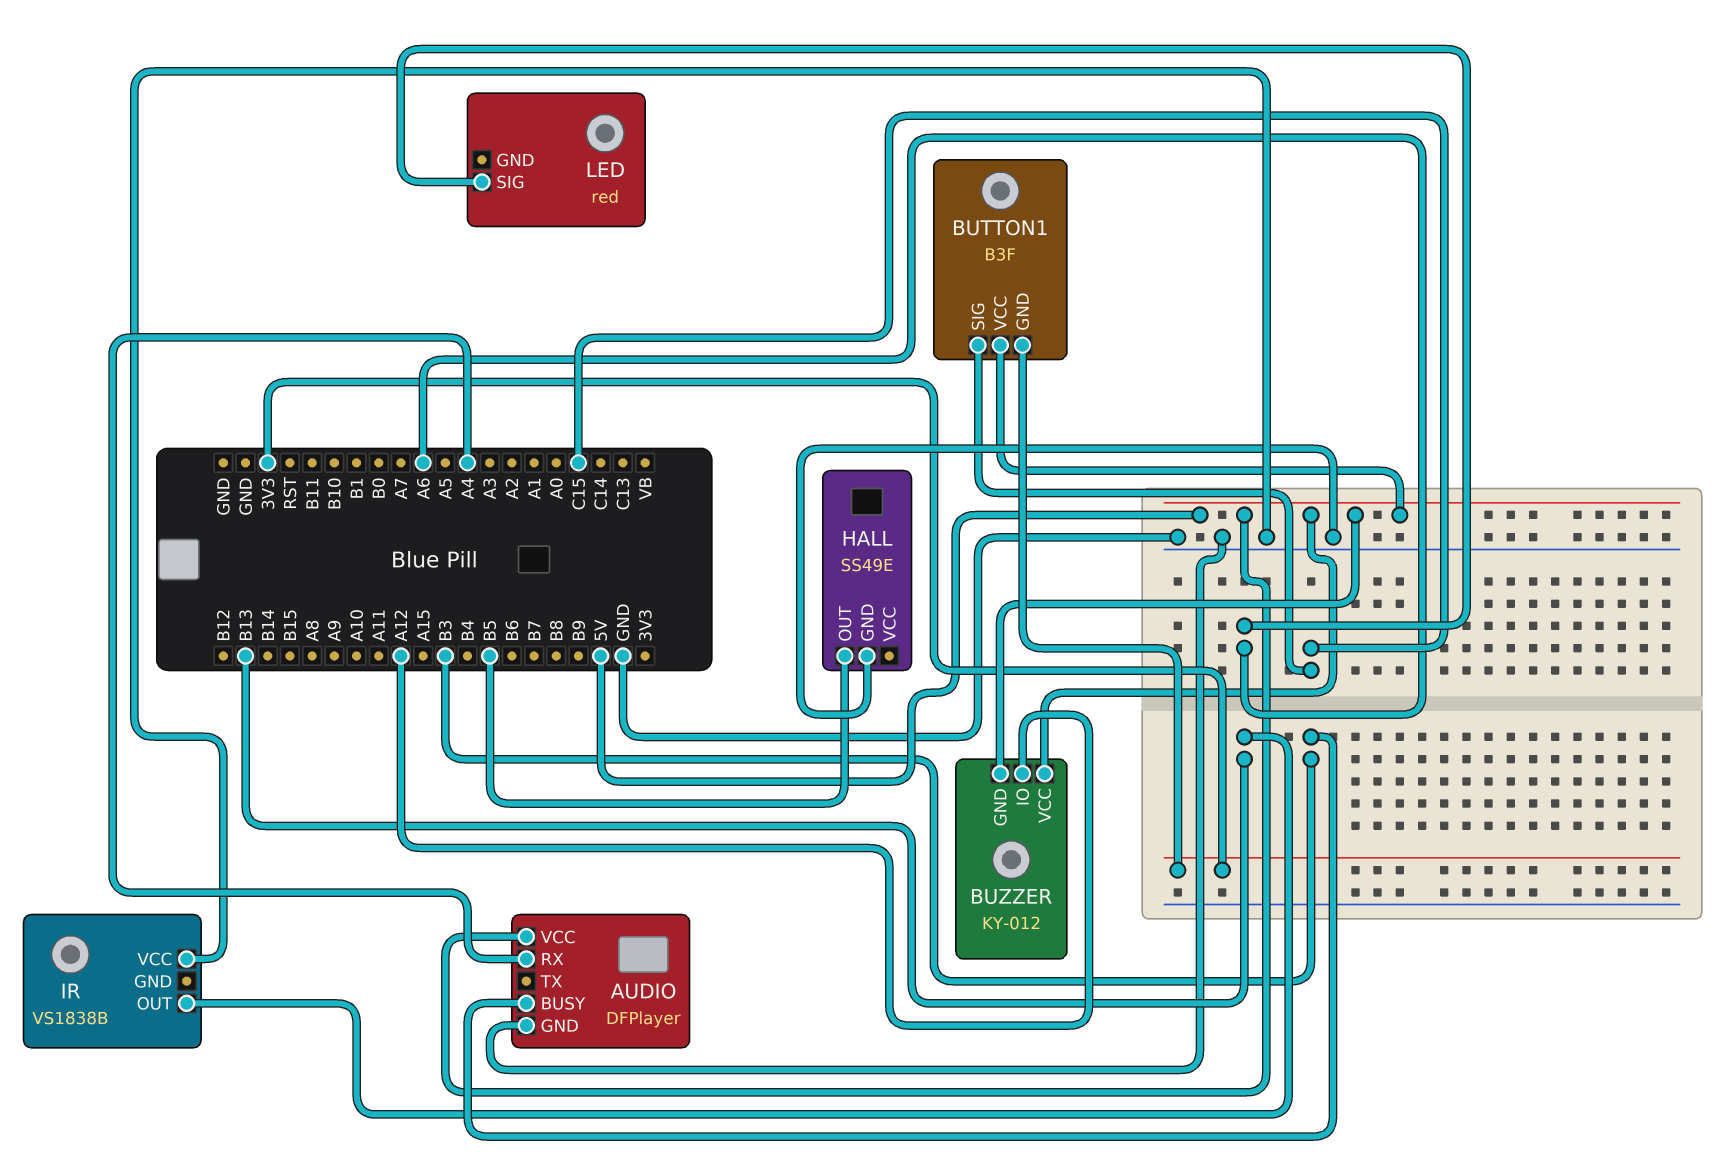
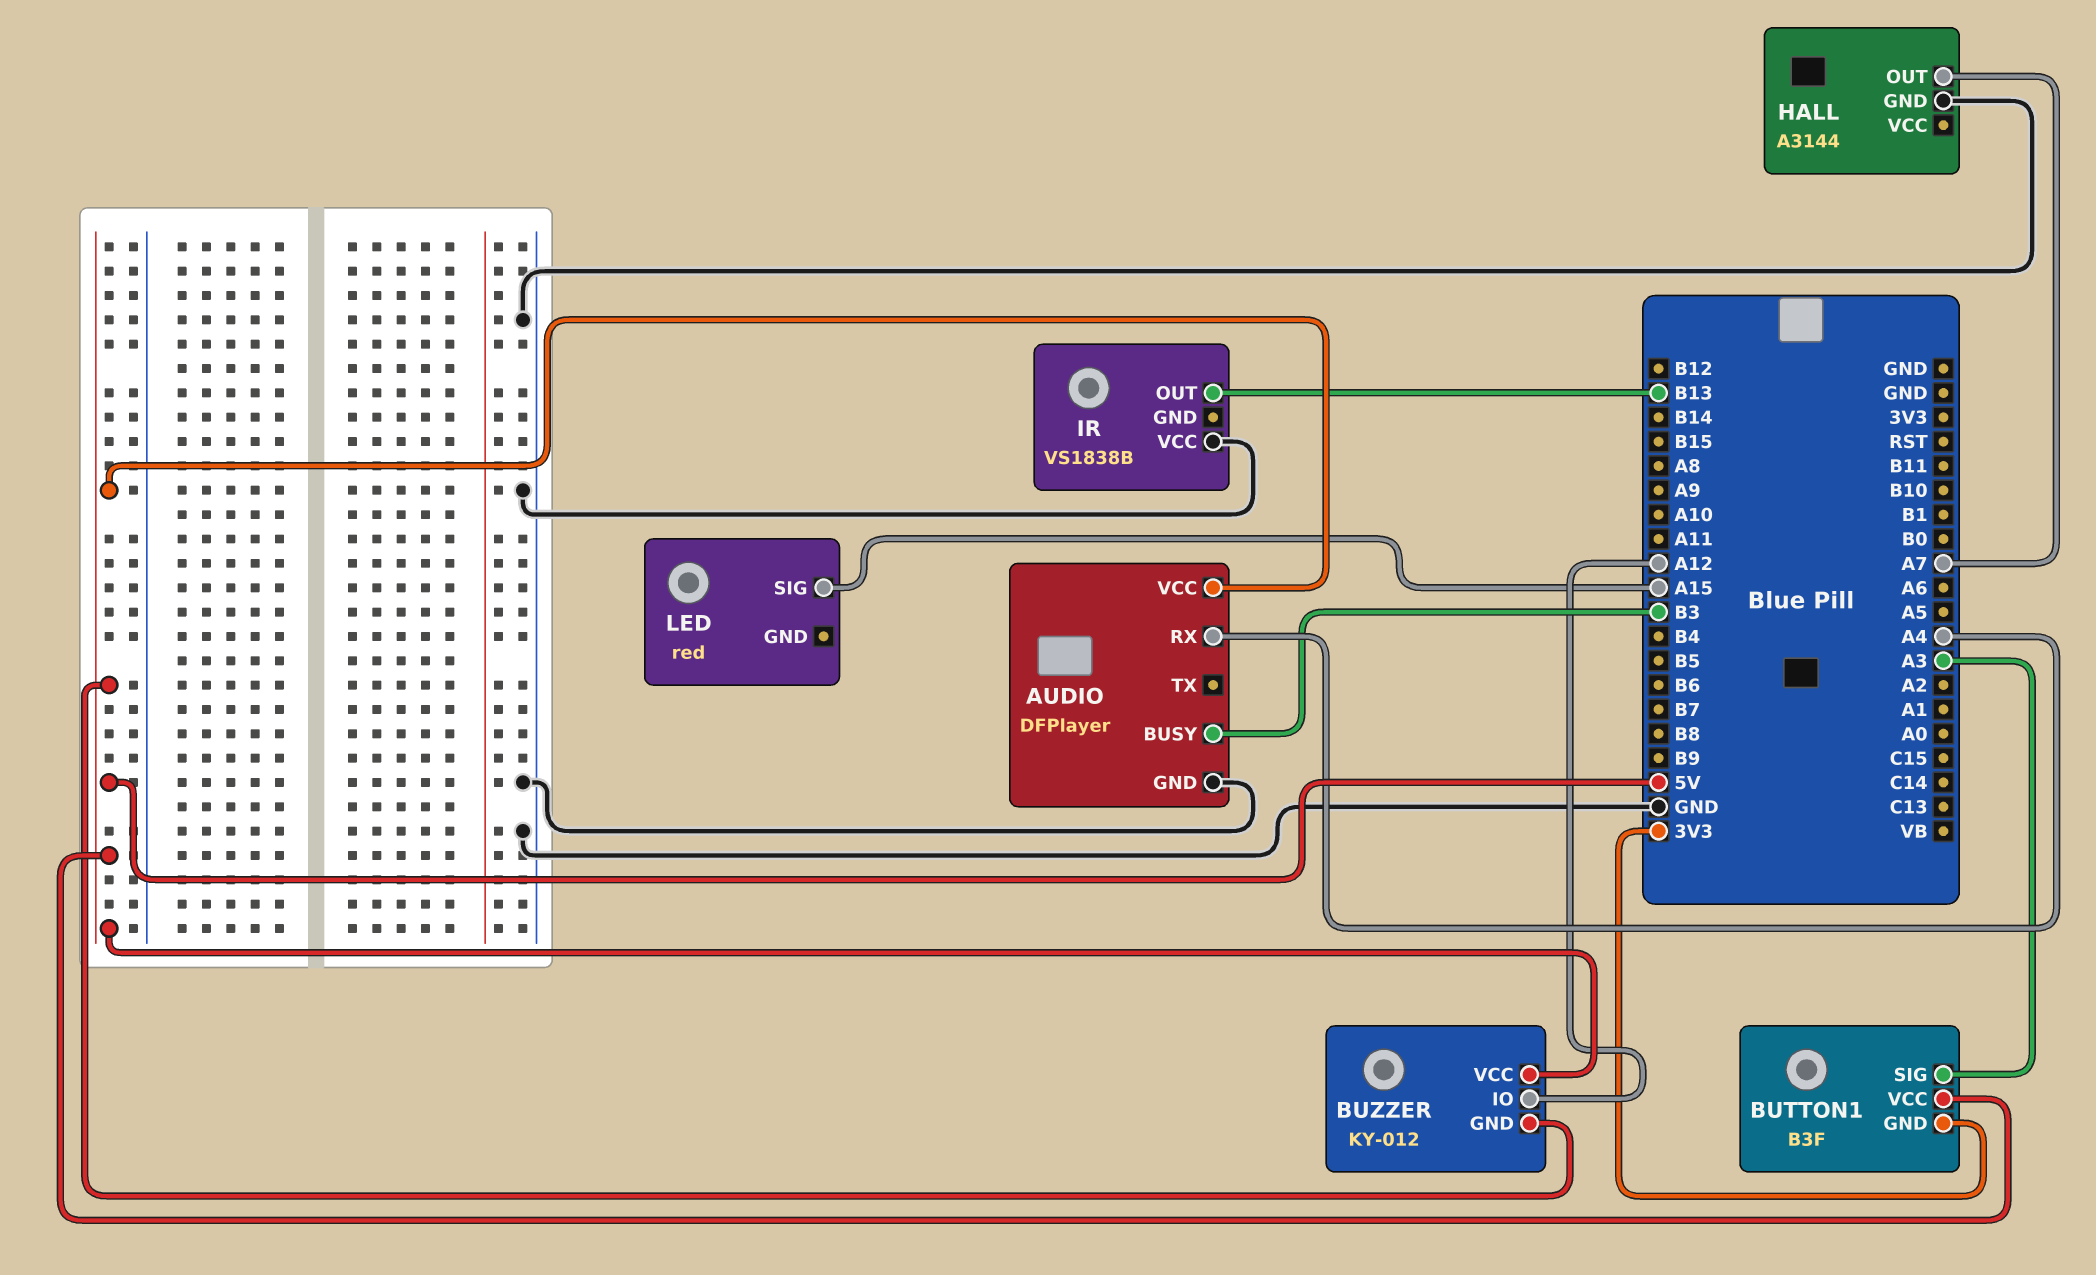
BUTTON1 pin SIG: C15 -> A3
HALL: SS49E -> A3144
HALL pin OUT: B5 -> A7
LED pin SIG: A6 -> A15

